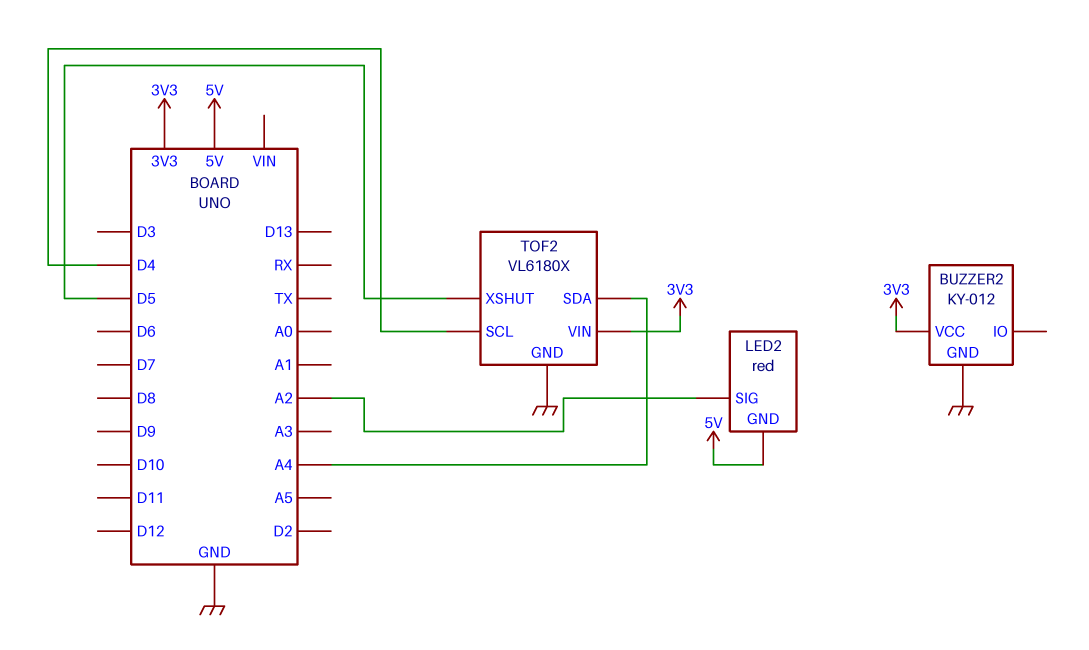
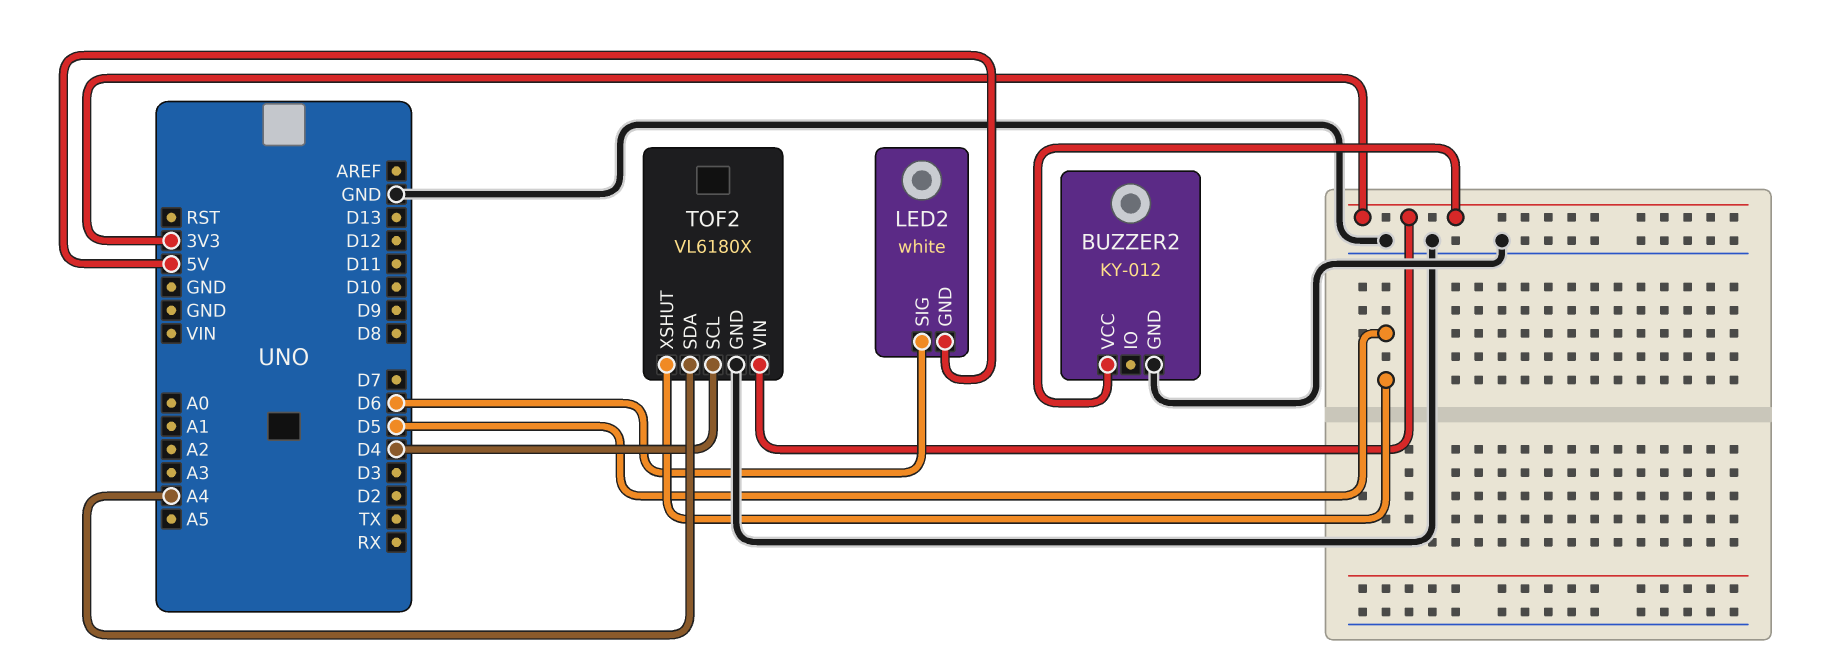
LED2: red -> white
LED2 pin SIG: A2 -> D6

